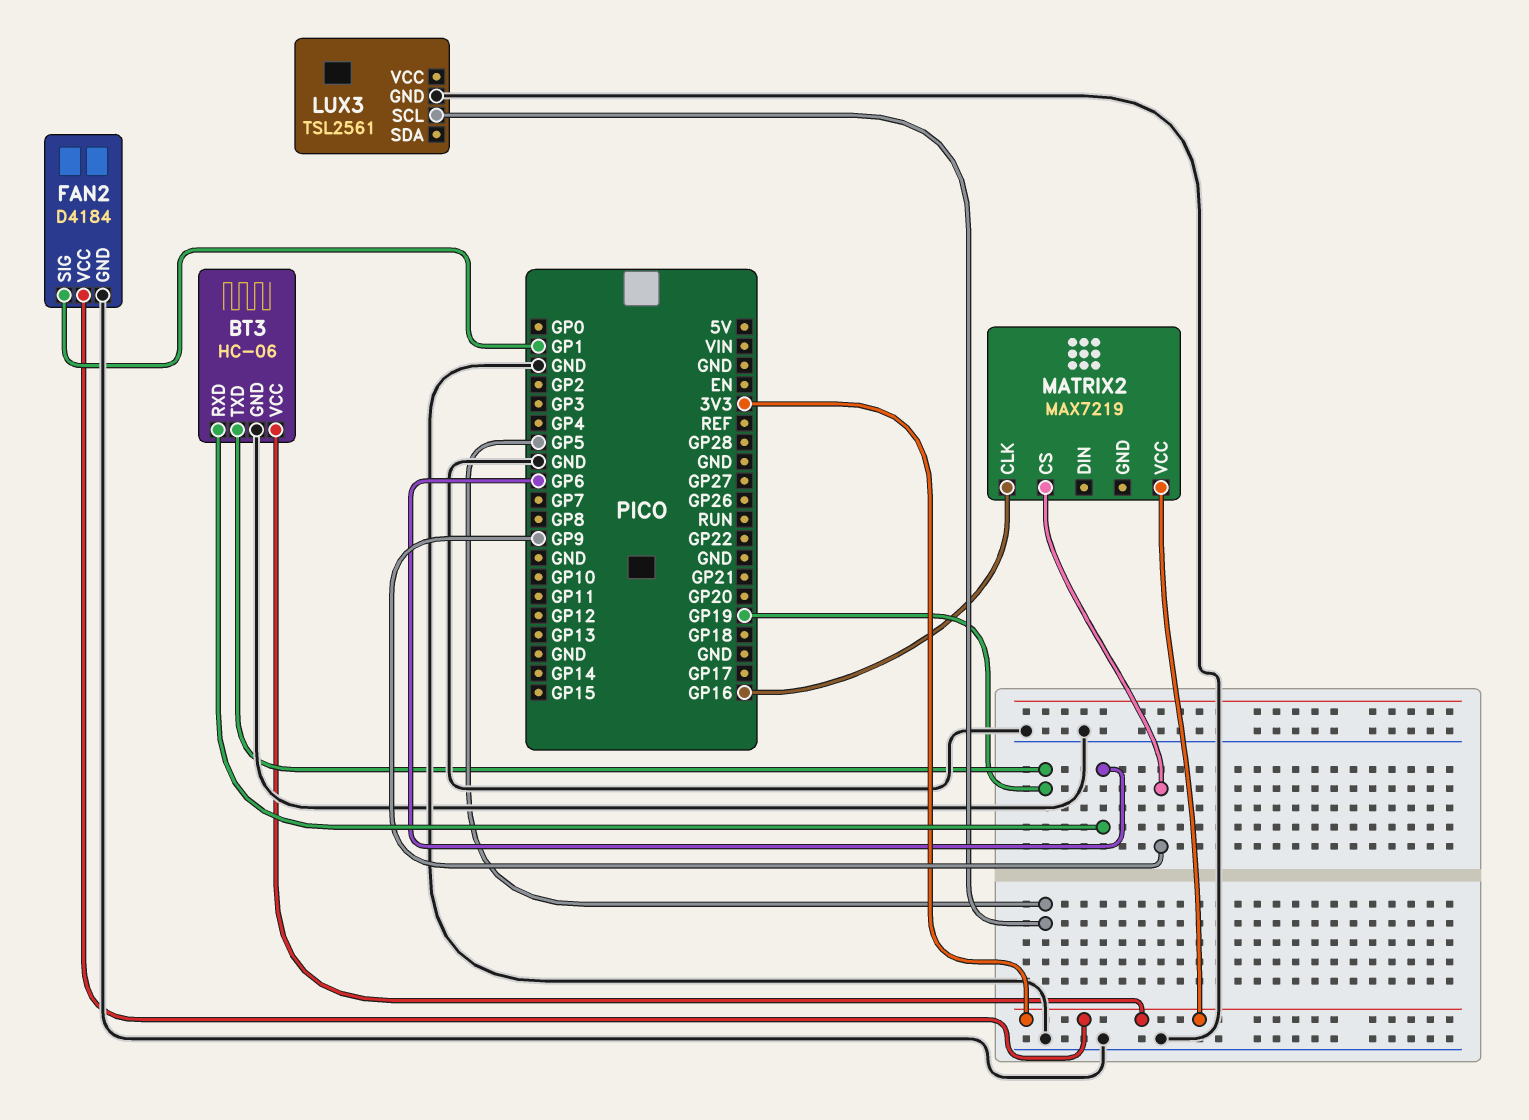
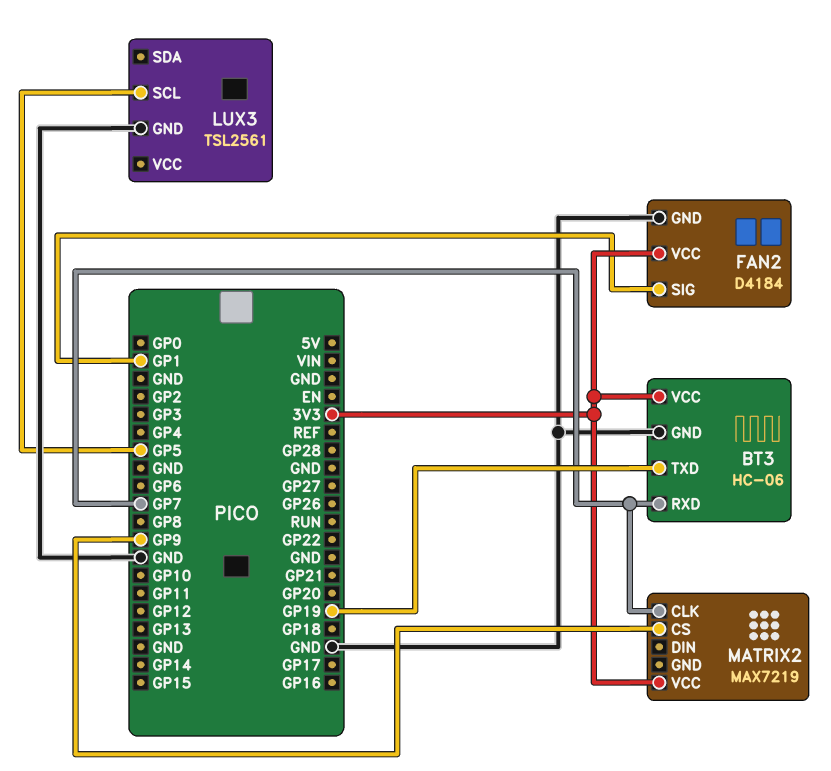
BT3 pin RXD: GP6 -> GP7
MATRIX2 pin CLK: GP16 -> GP7

